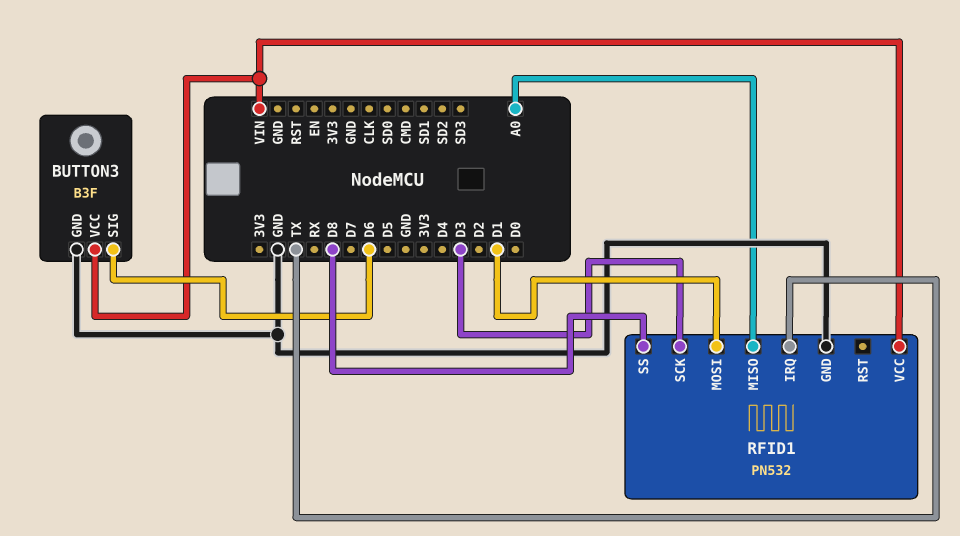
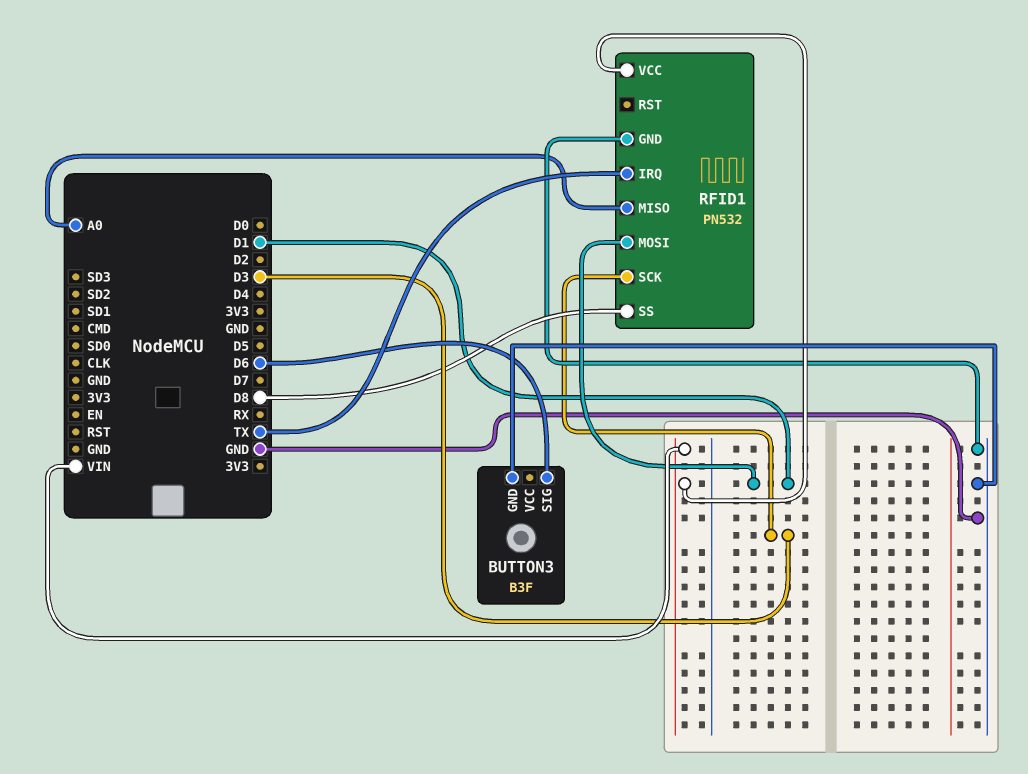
BUTTON3 pin VCC: VIN -> none

